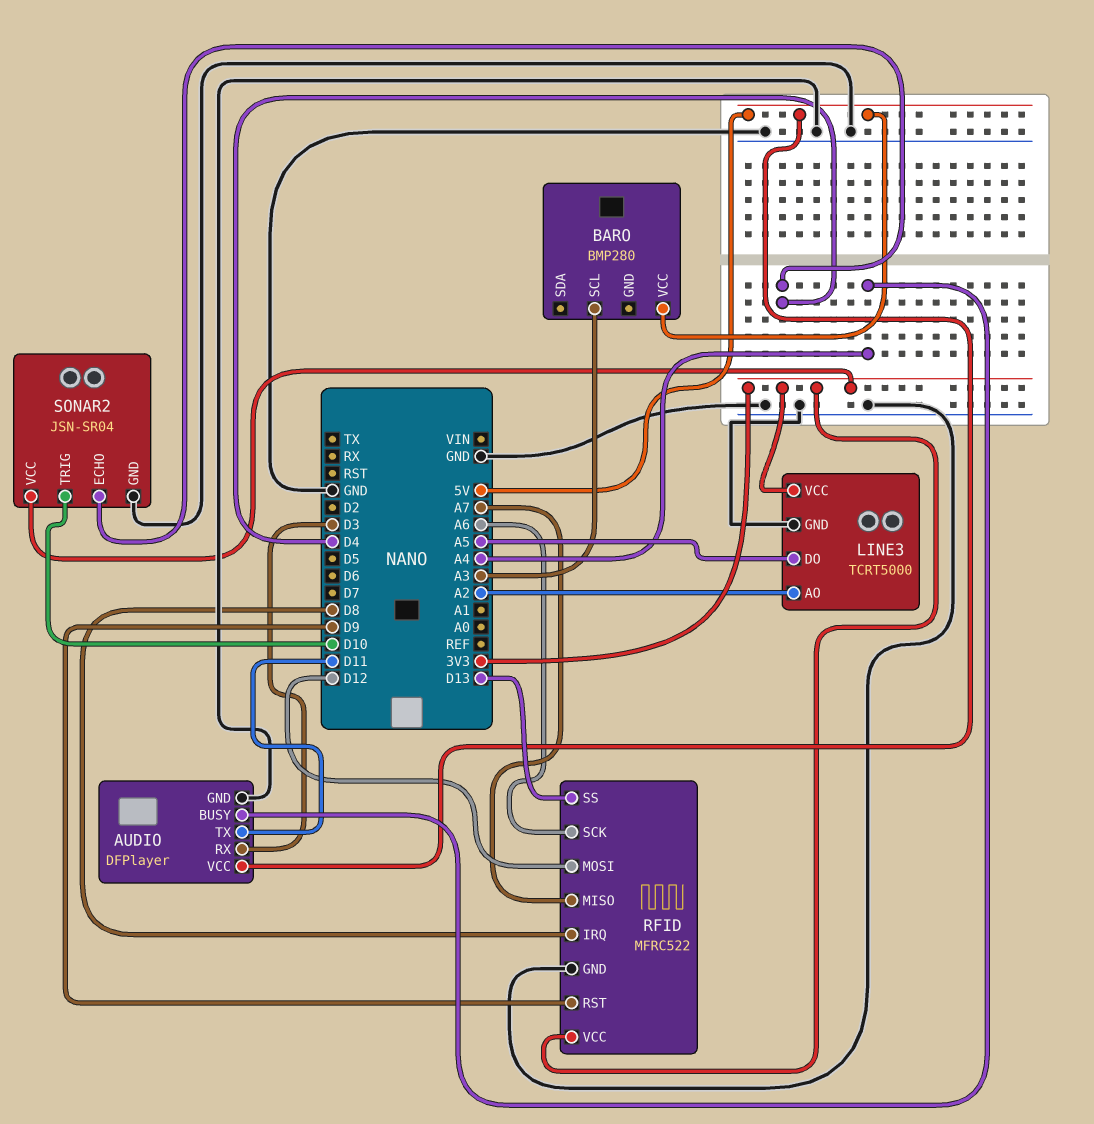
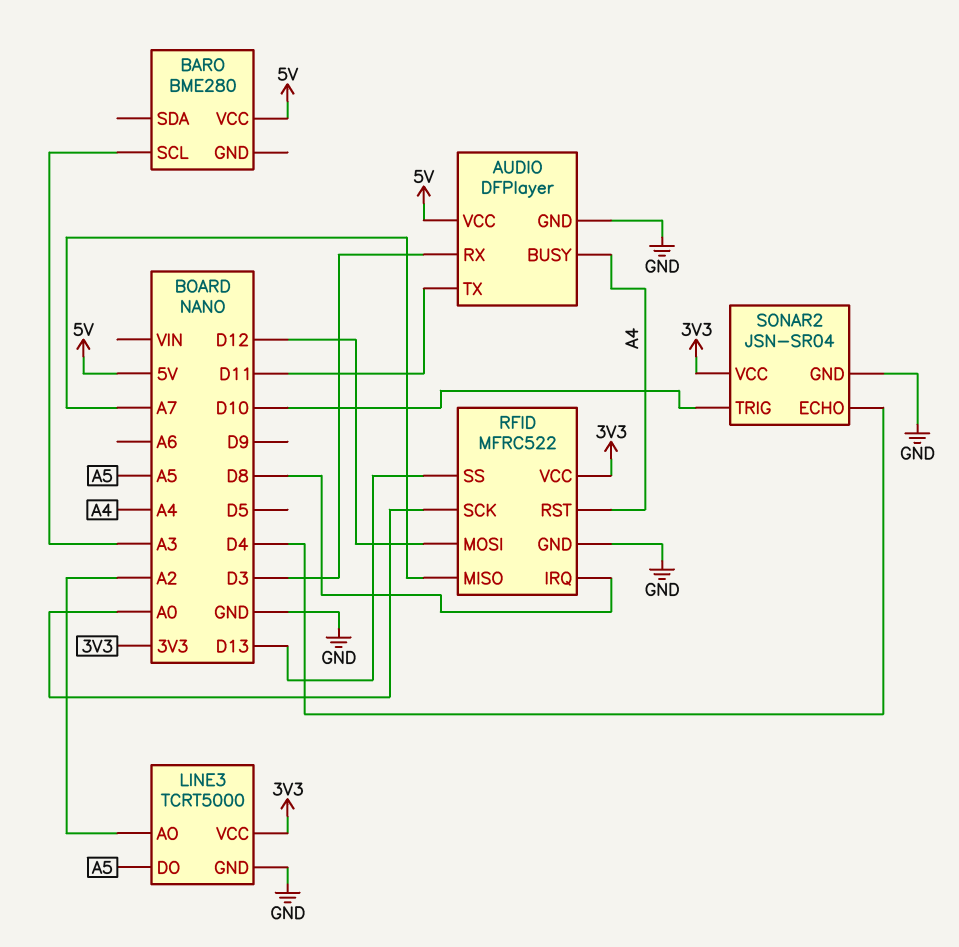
BARO: BMP280 -> BME280
RFID pin RST: D9 -> A4
RFID pin SCK: A6 -> A0

